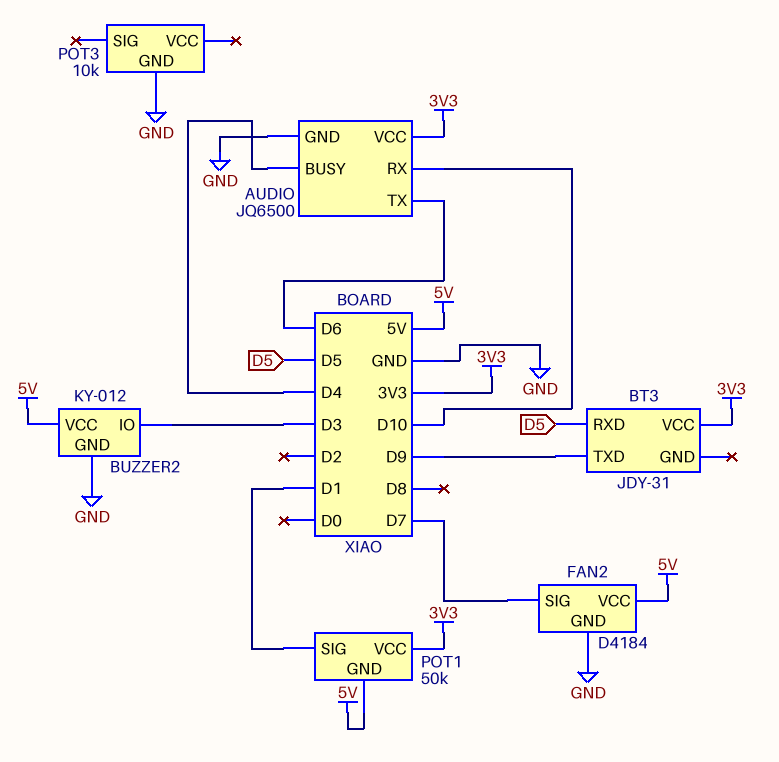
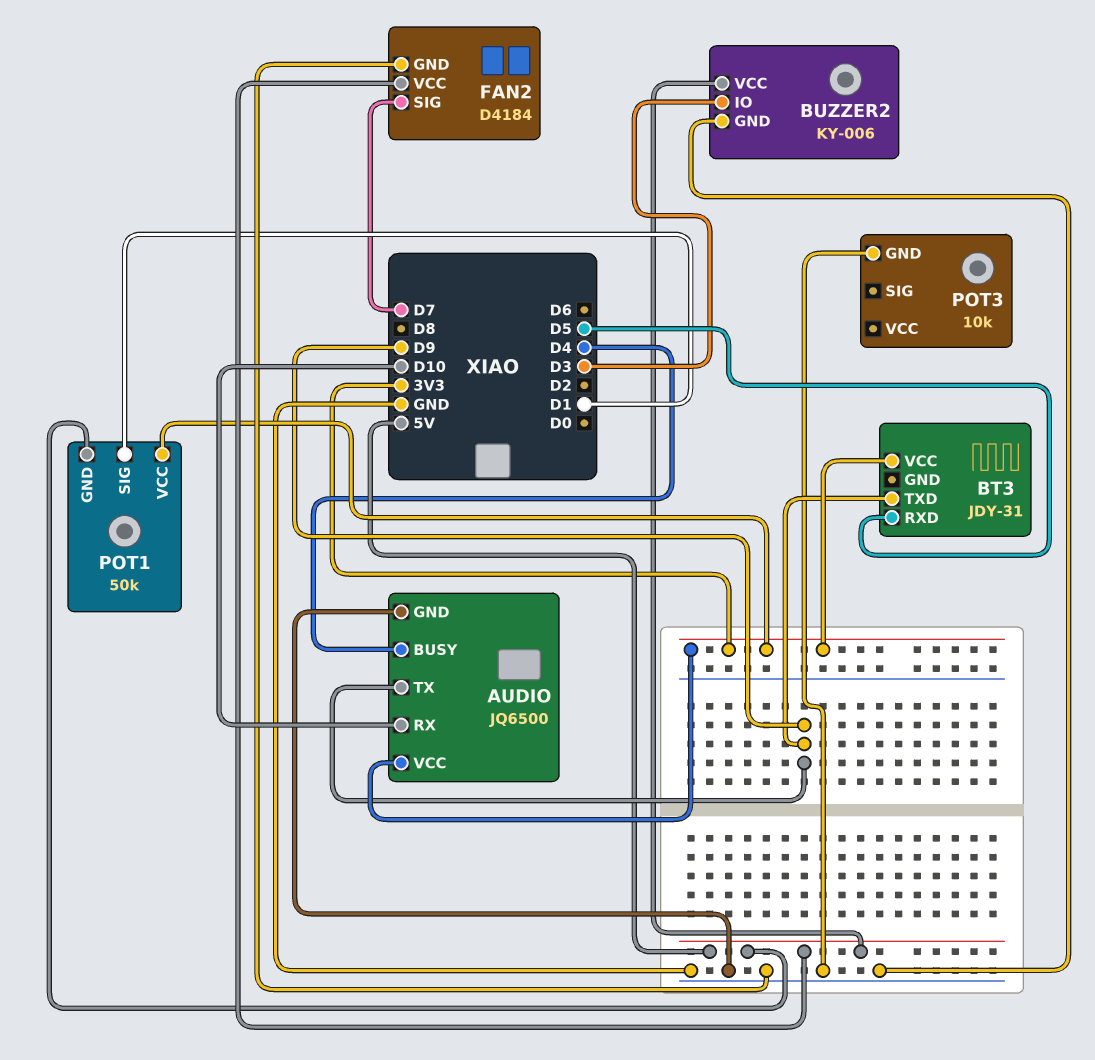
AUDIO pin TX: D6 -> D9
BUZZER2: KY-012 -> KY-006

